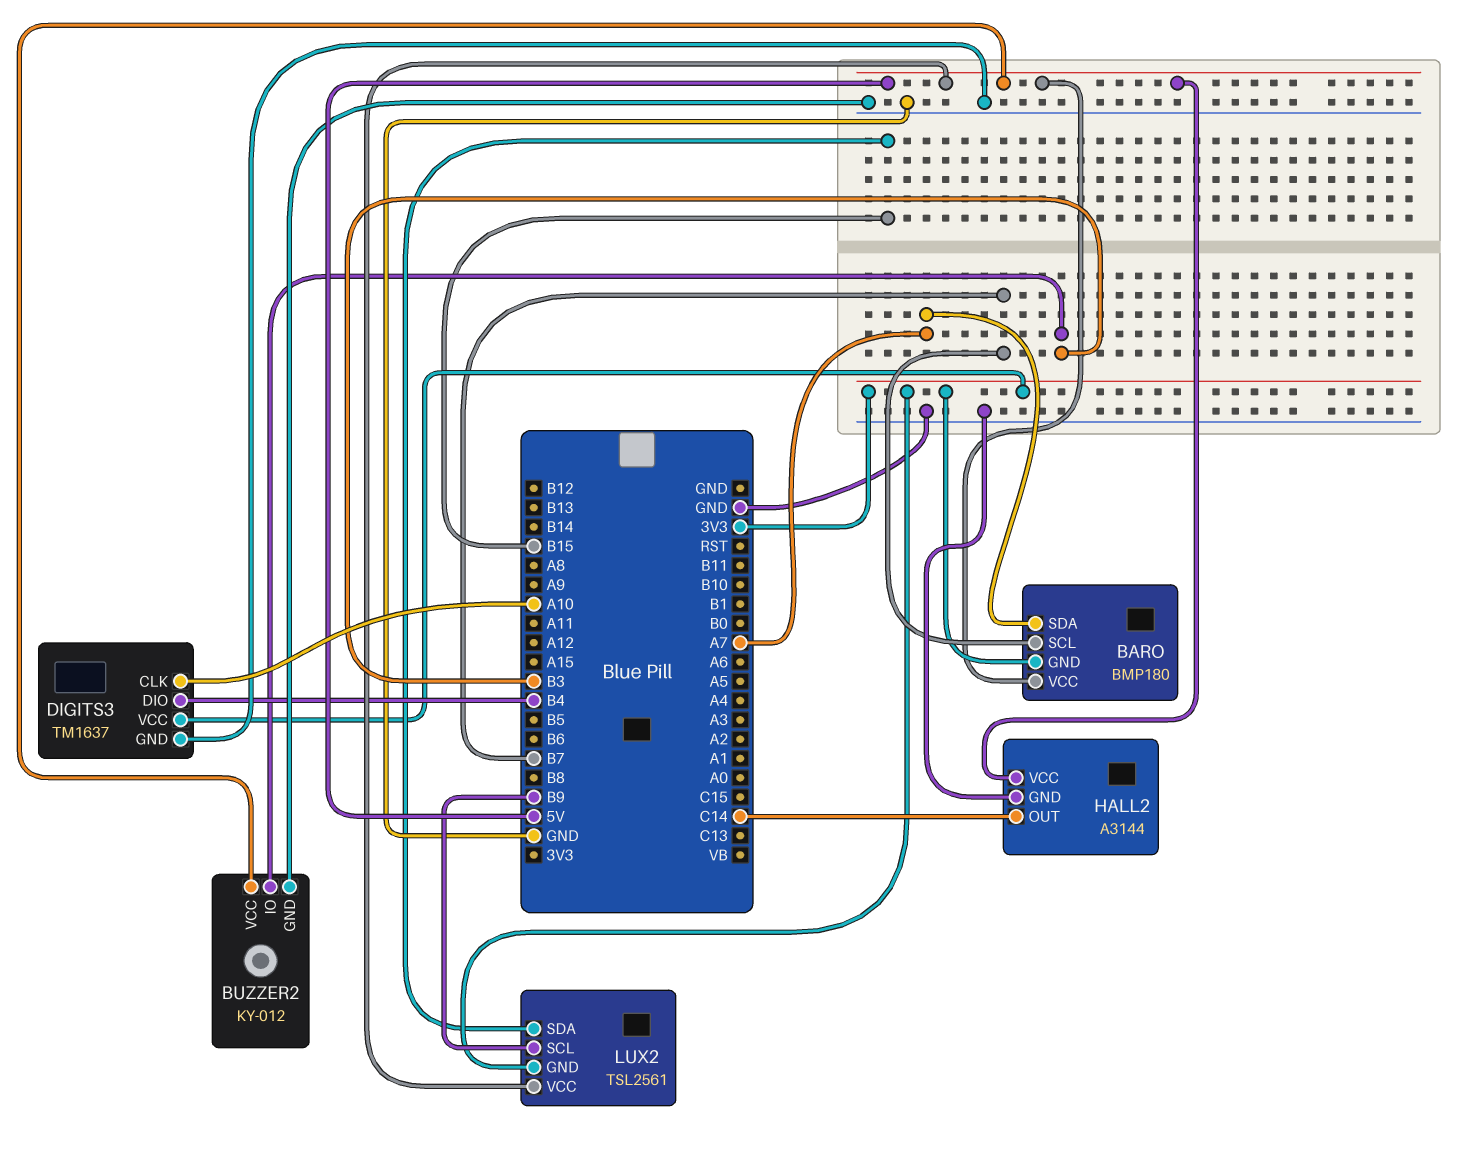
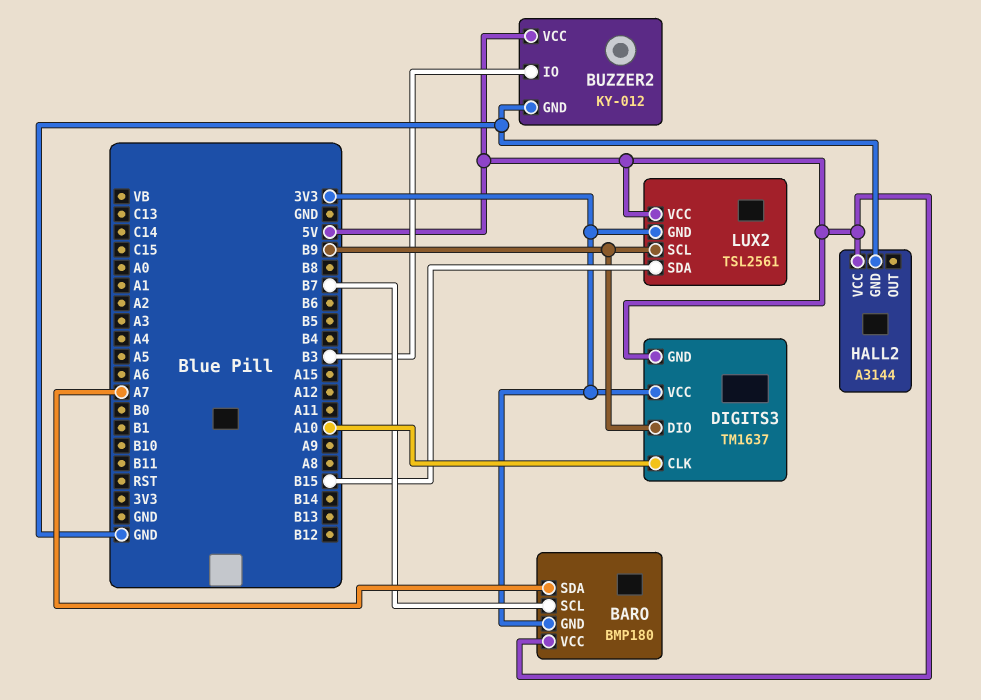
DIGITS3 pin DIO: B4 -> B9
DIGITS3 pin GND: GND -> 5V
HALL2 pin OUT: C14 -> none

